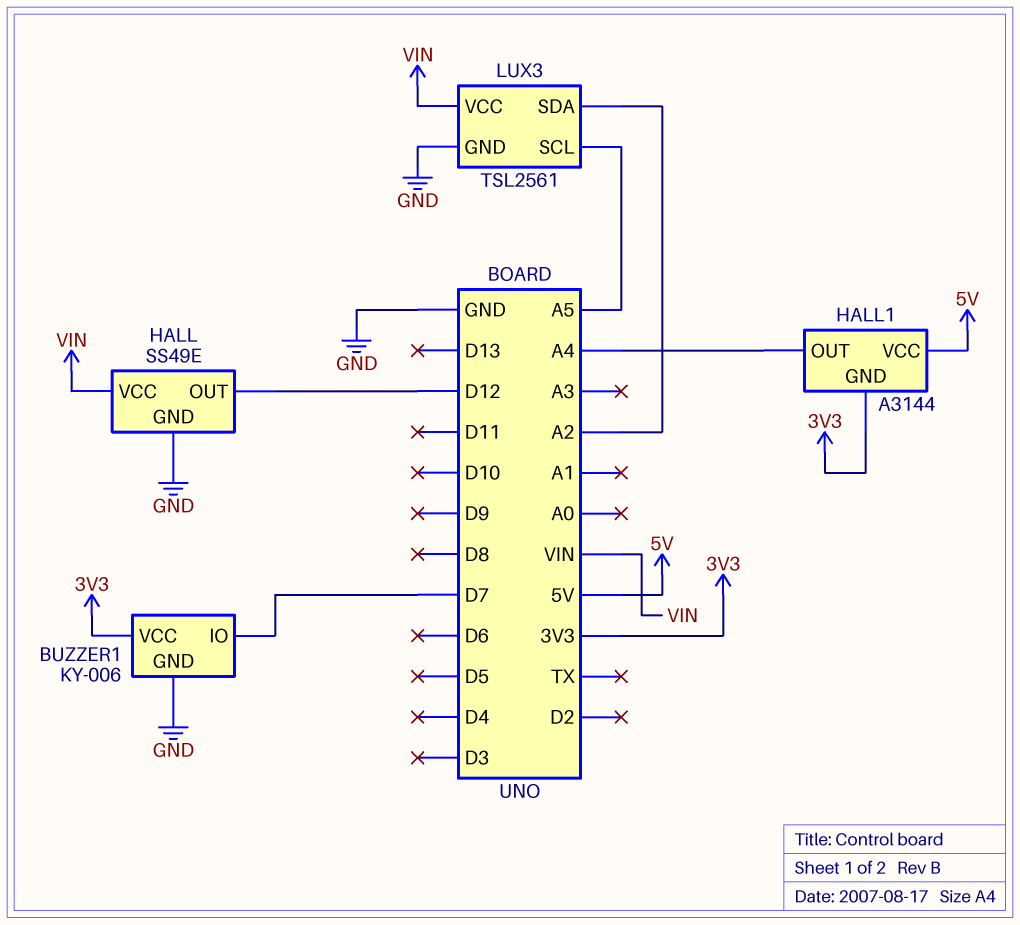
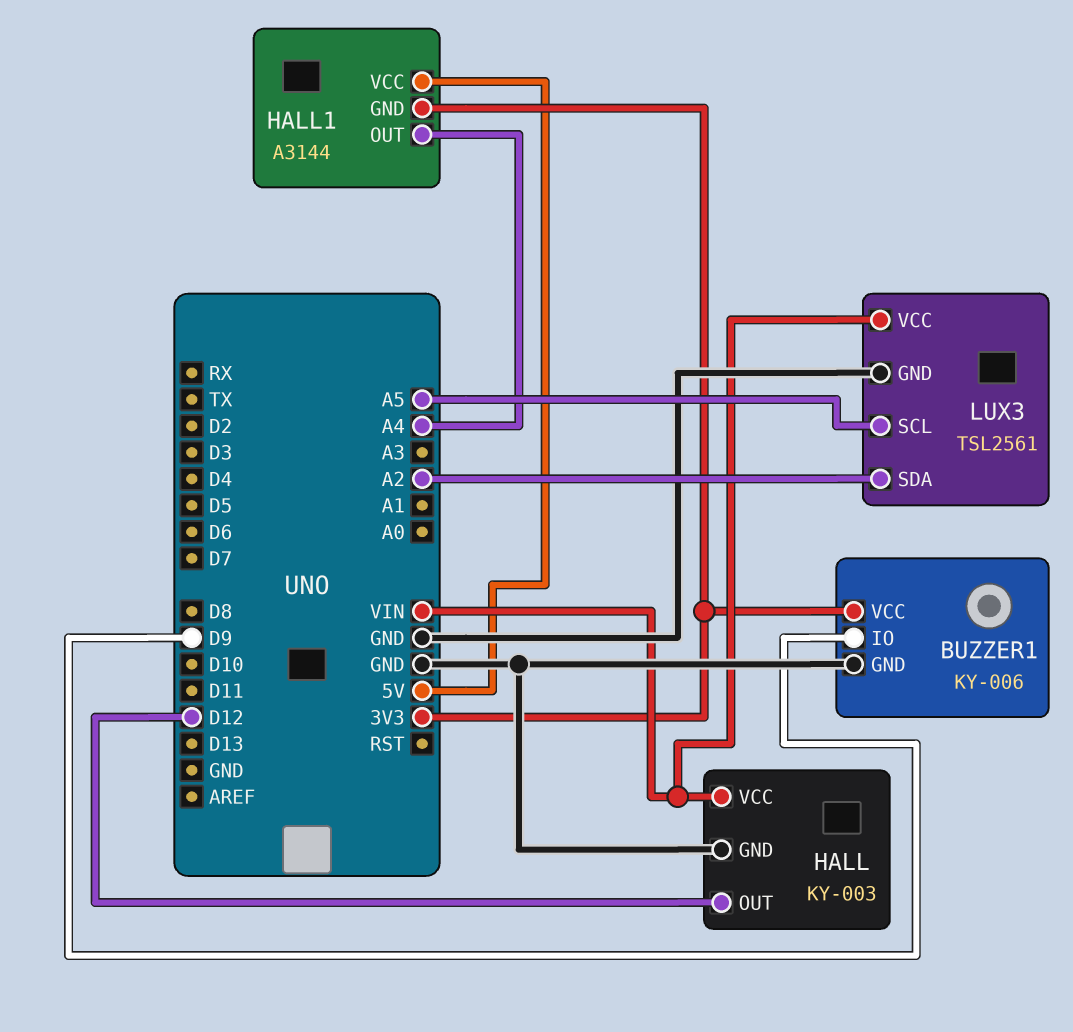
BUZZER1 pin IO: D7 -> D9
HALL: SS49E -> KY-003

